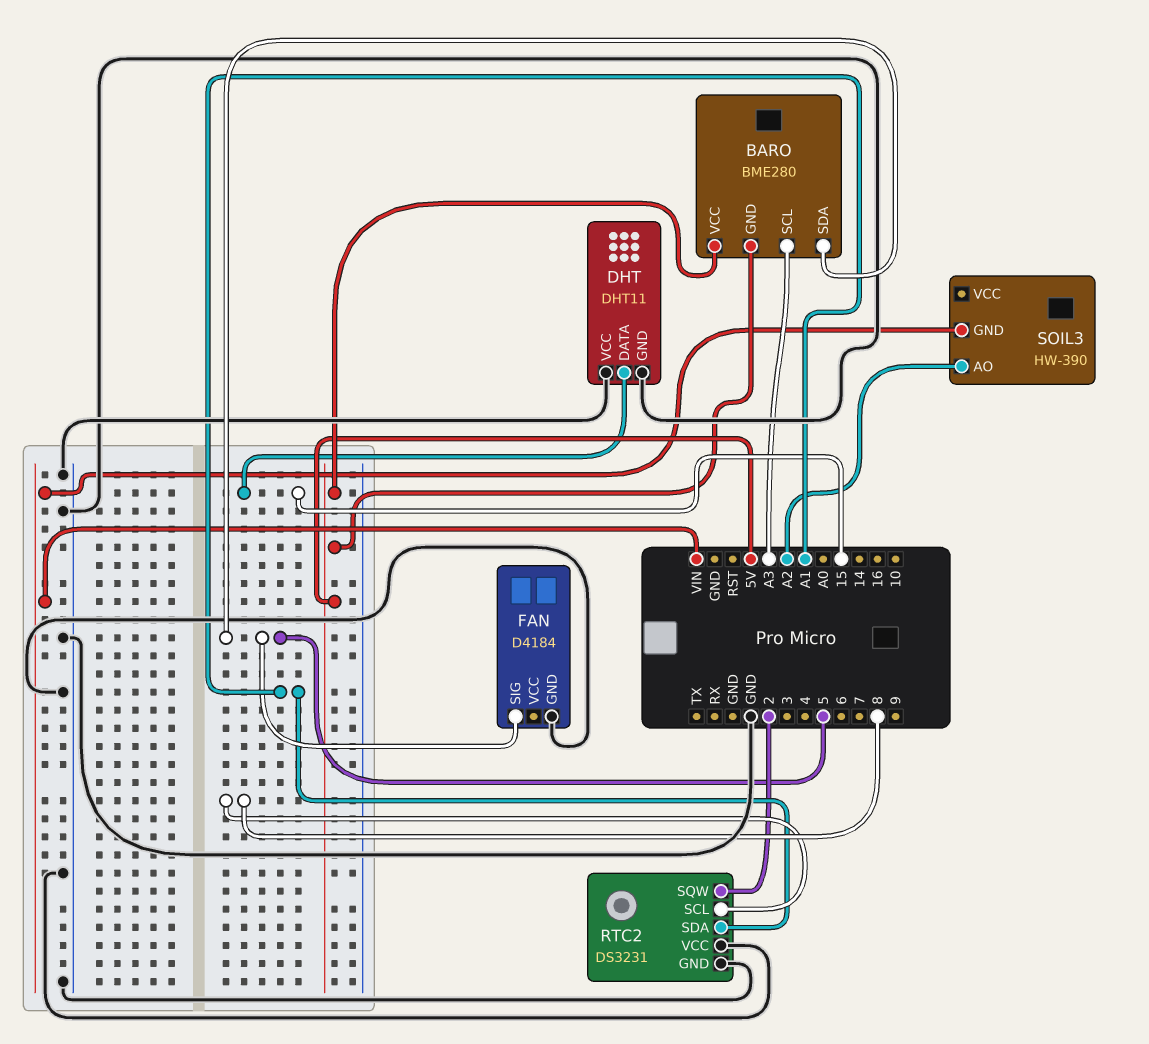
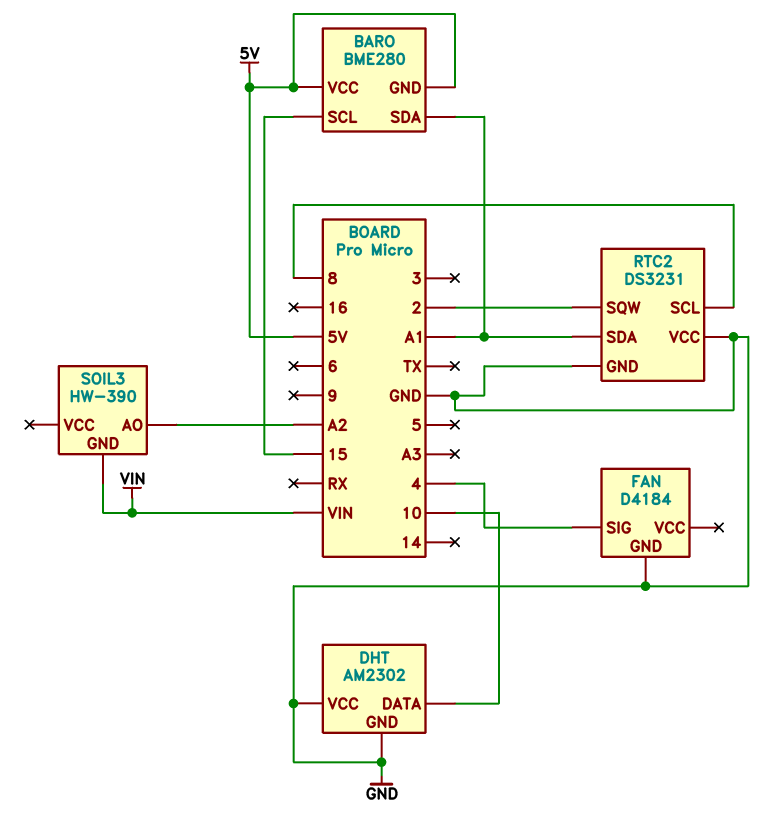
BARO pin SCL: A3 -> 15
BARO pin SDA: 5 -> A1
DHT: DHT11 -> AM2302
DHT pin DATA: 15 -> 10
FAN pin SIG: 5 -> 4

